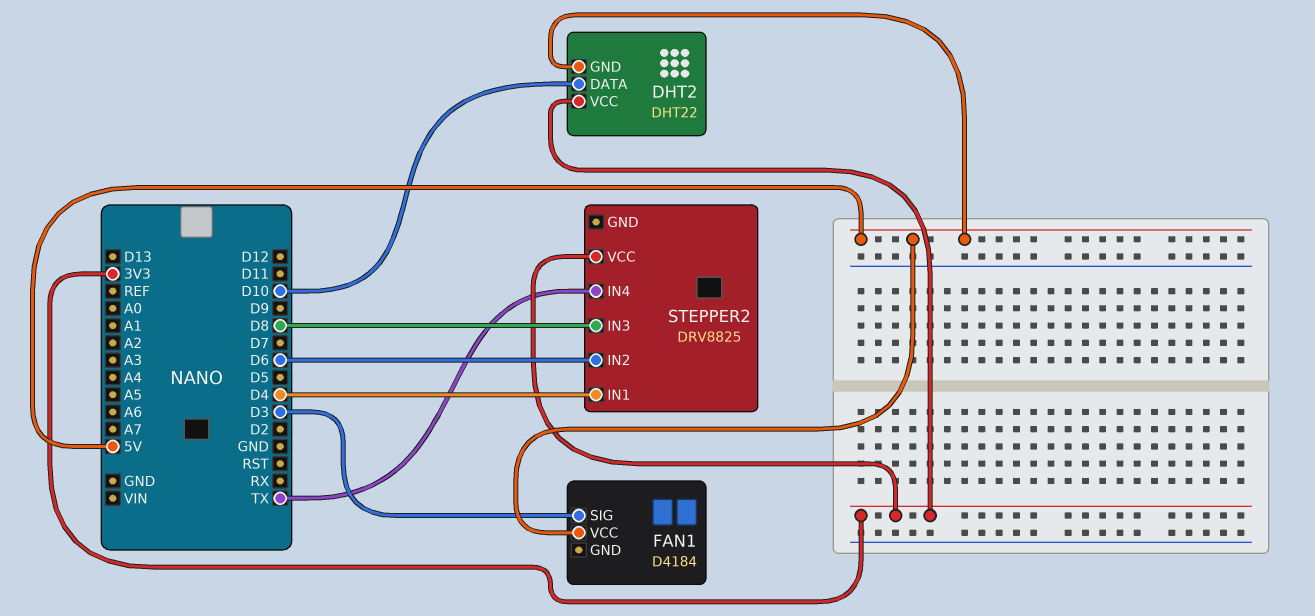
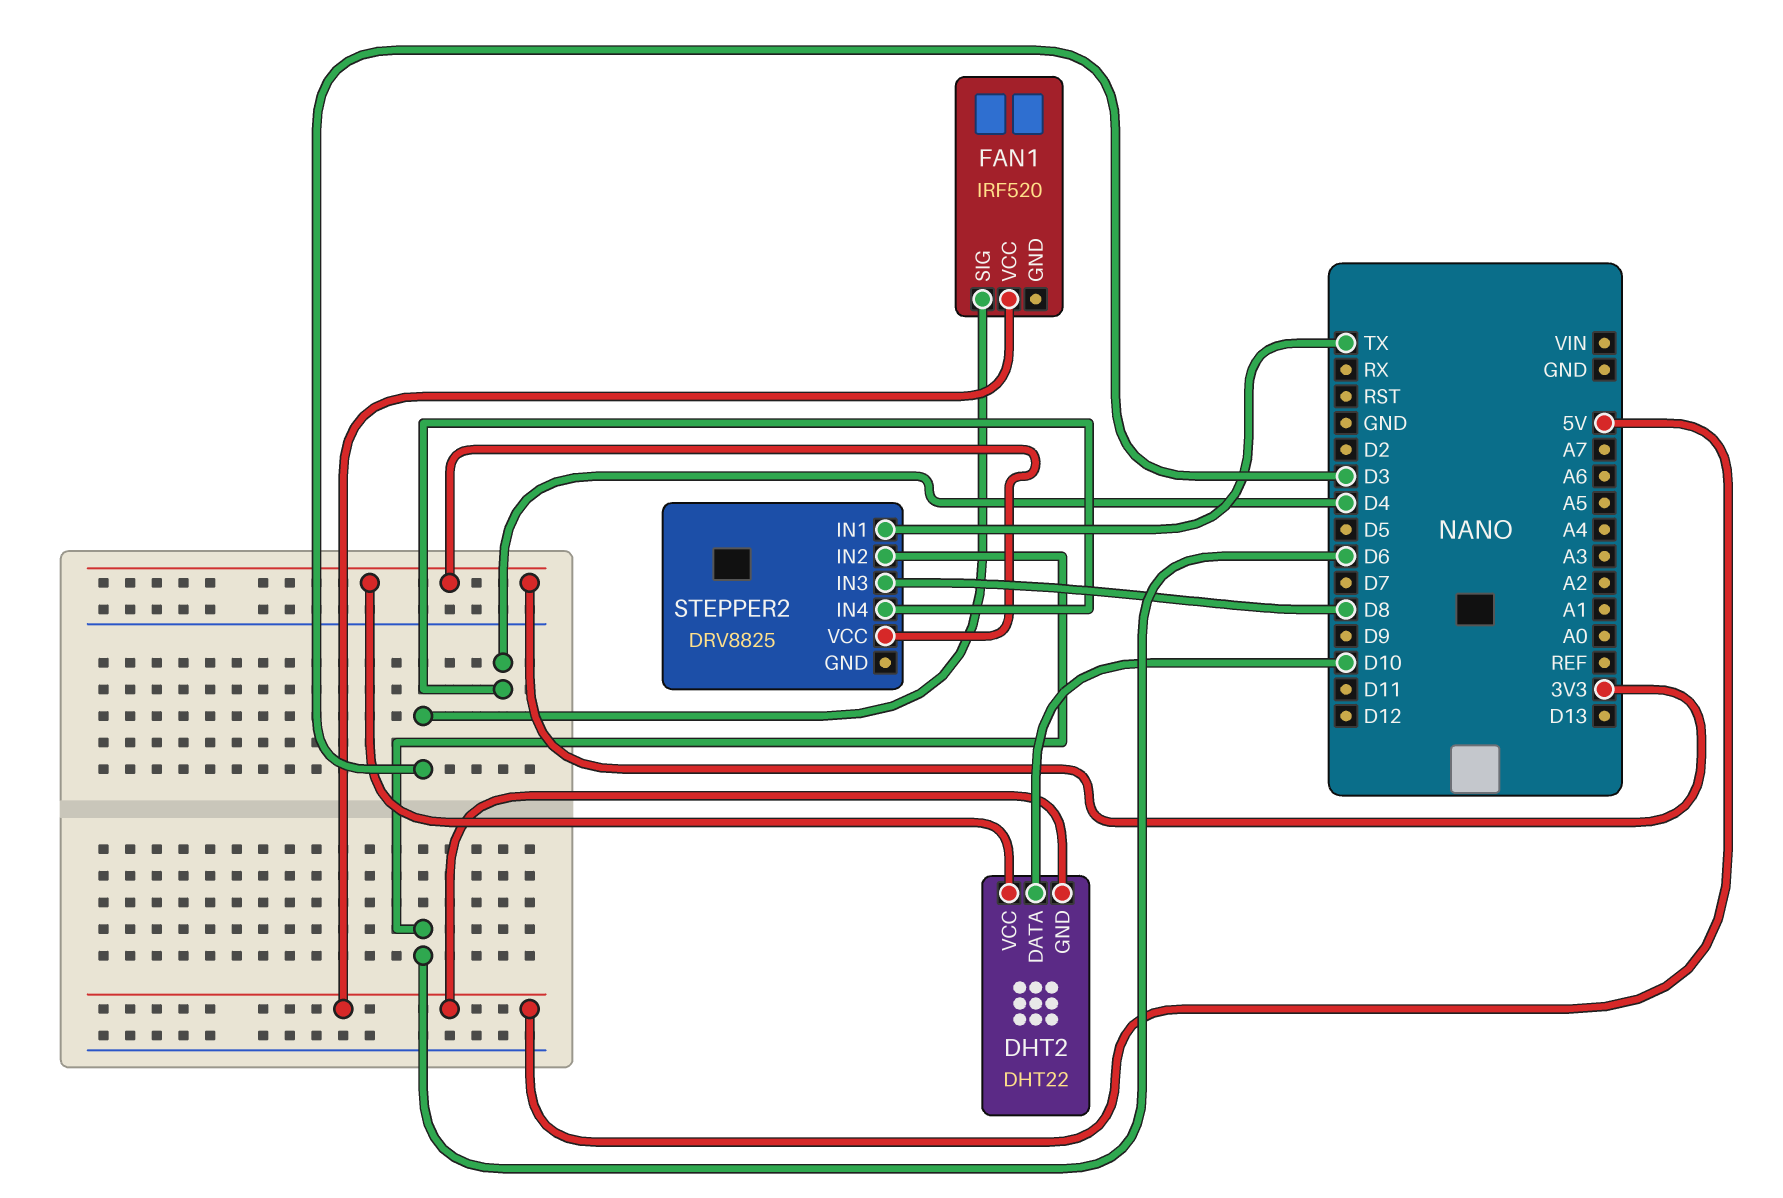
FAN1: D4184 -> IRF520
STEPPER2 pin IN1: D4 -> TX
STEPPER2 pin IN4: TX -> D4

